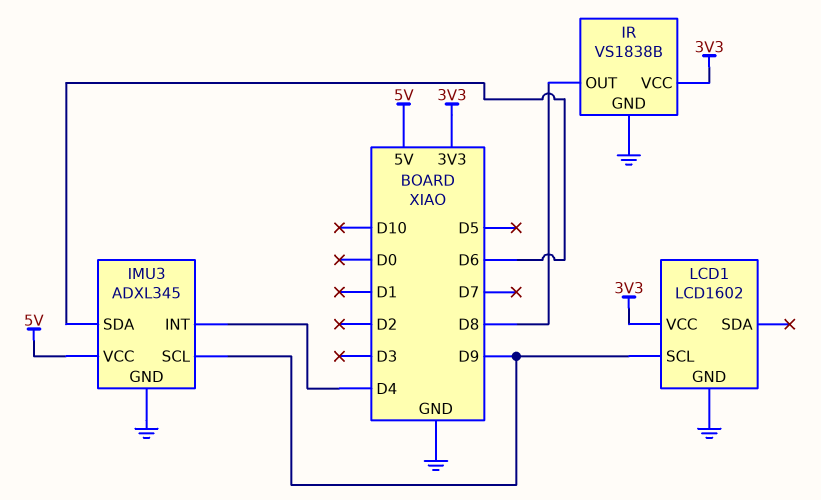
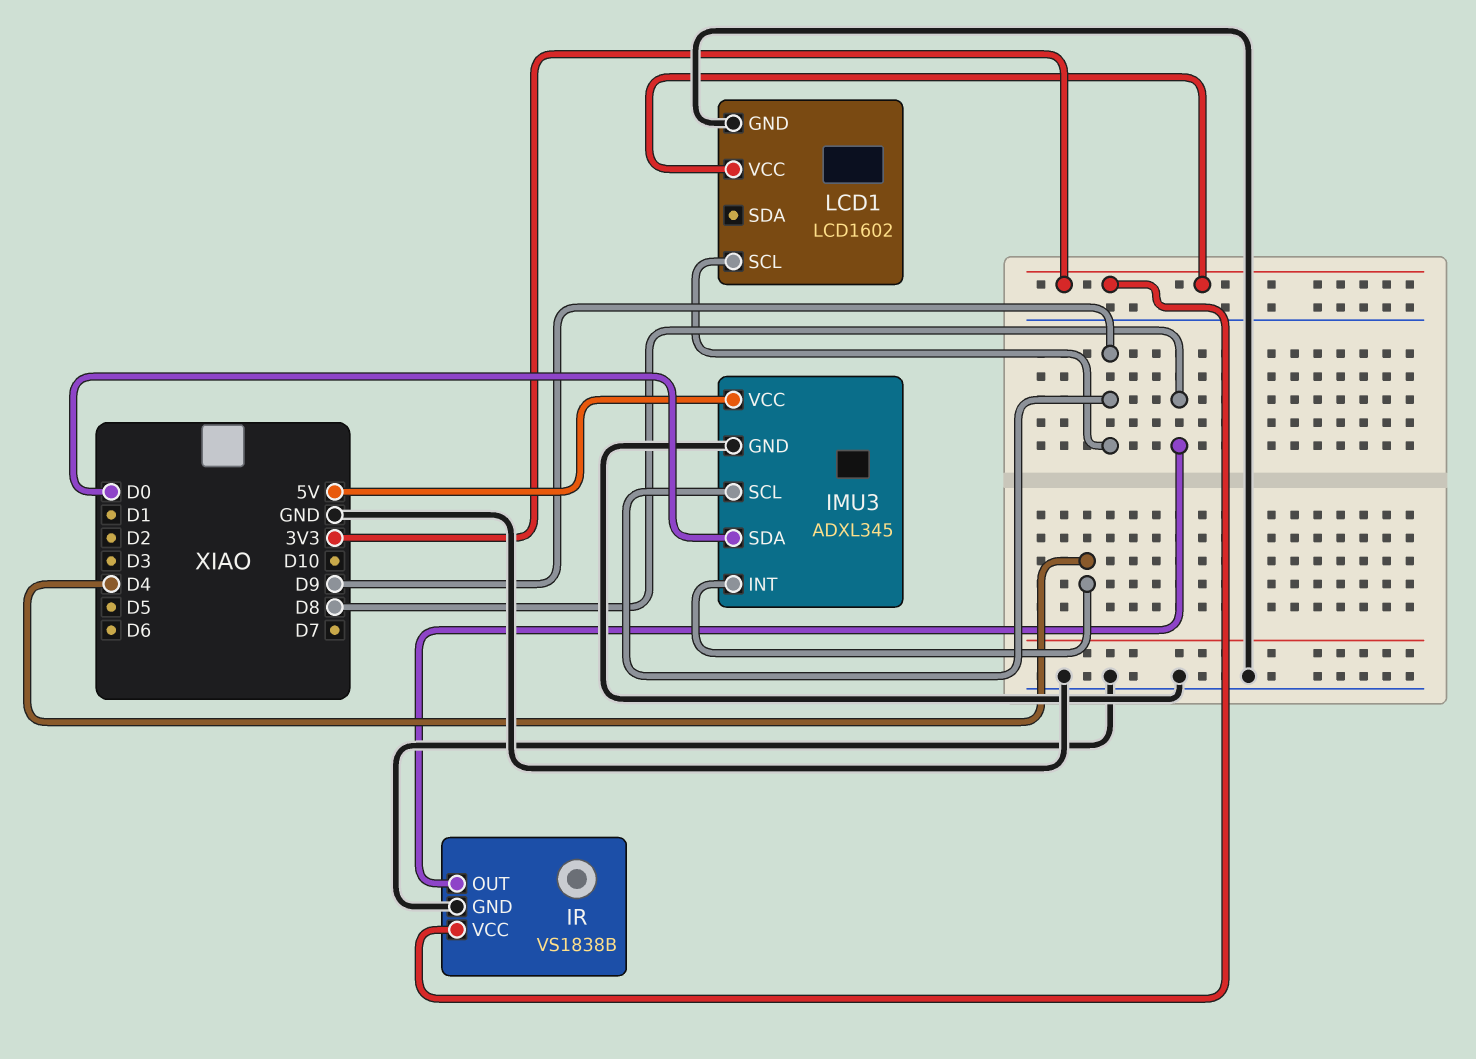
IMU3 pin SDA: D6 -> D0

